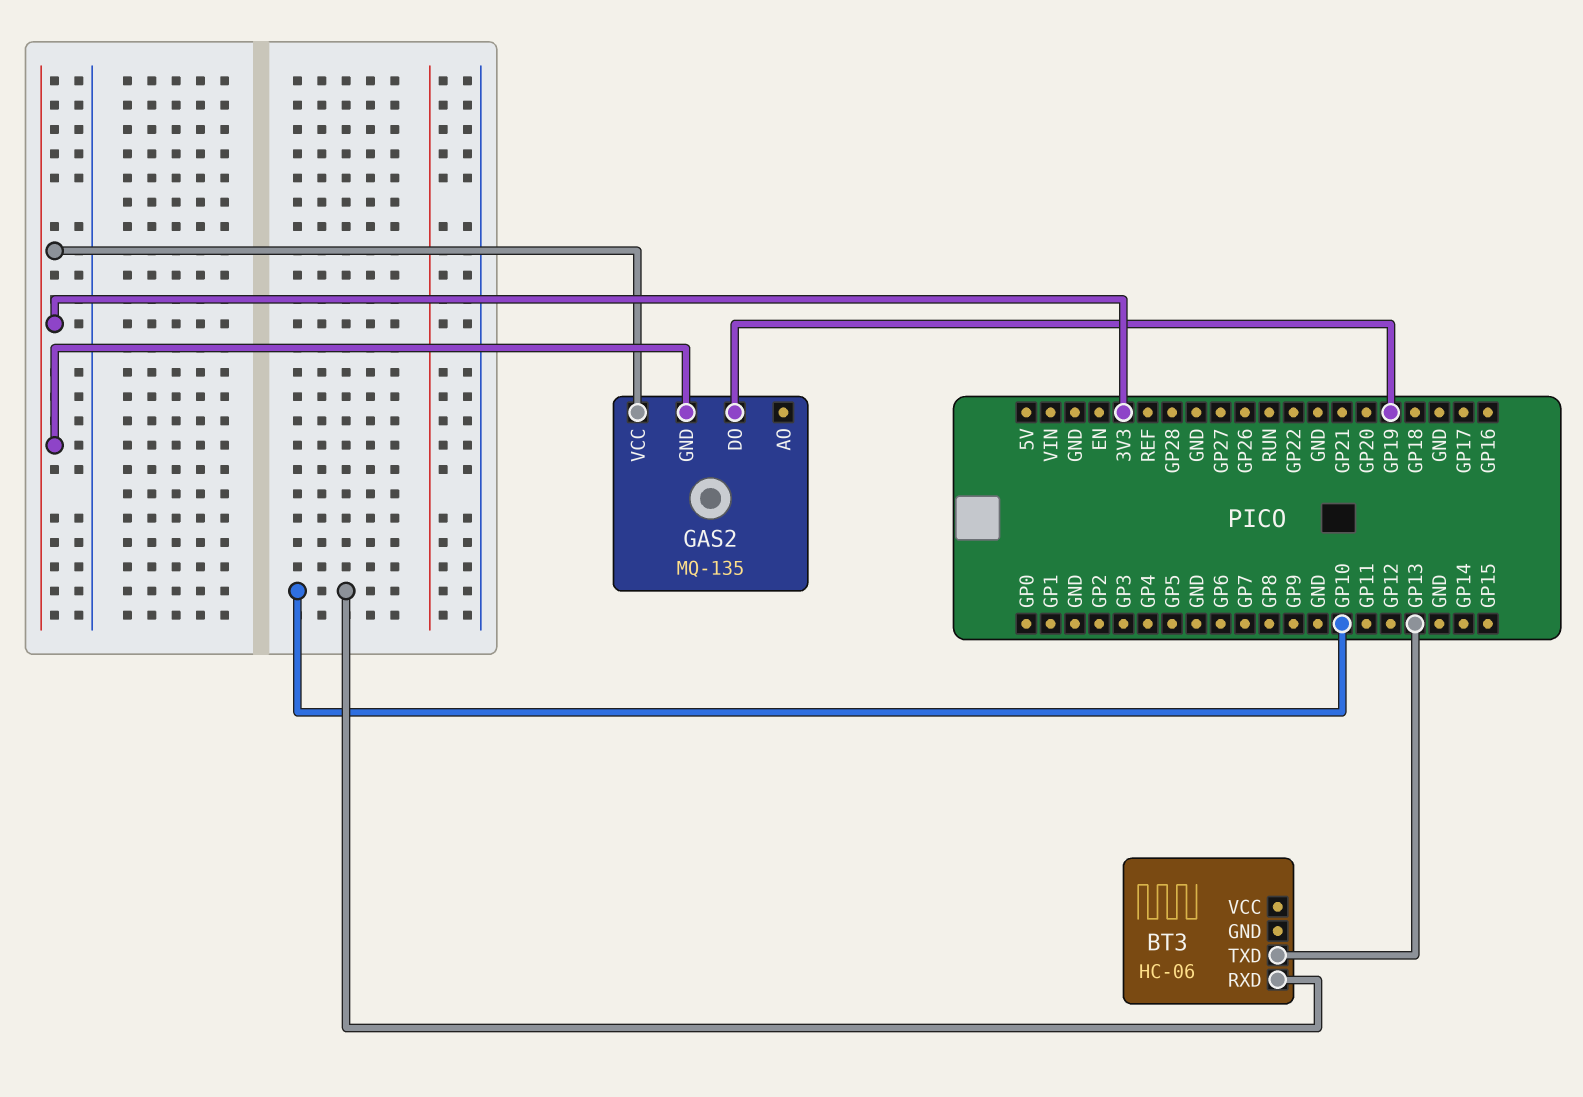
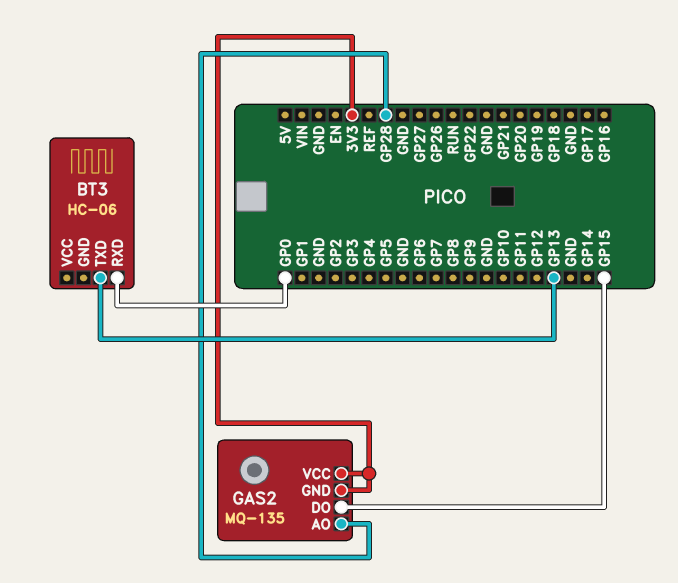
BT3 pin RXD: GP10 -> GP0
GAS2 pin AO: none -> GP28
GAS2 pin DO: GP19 -> GP15

